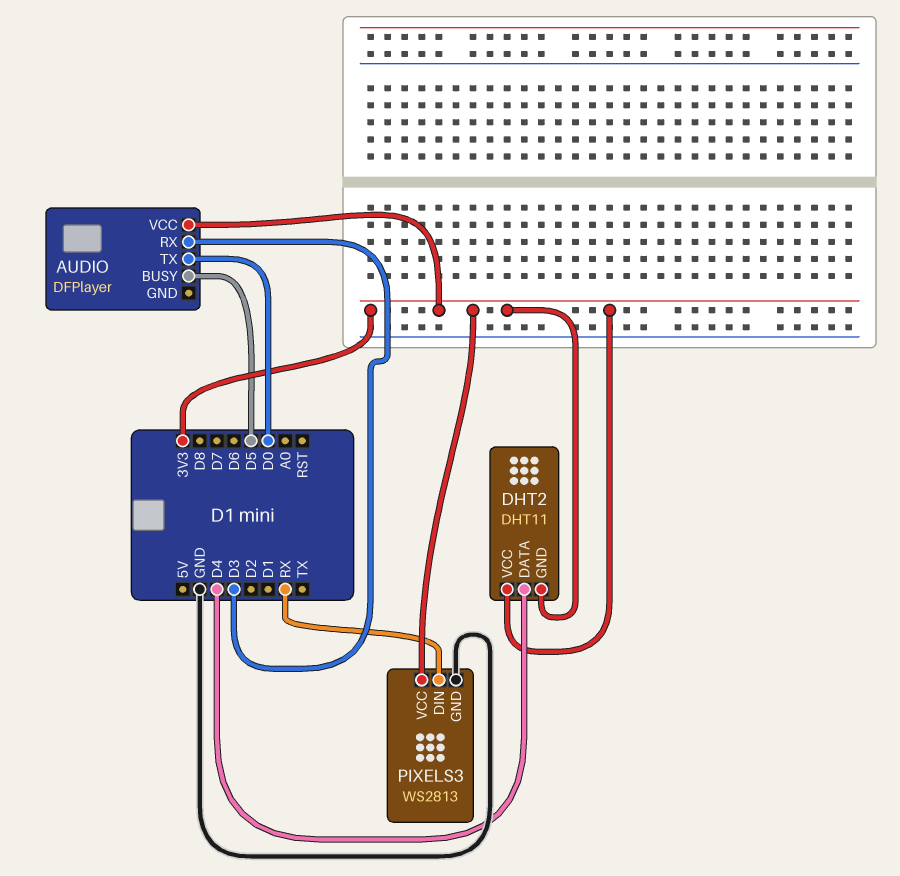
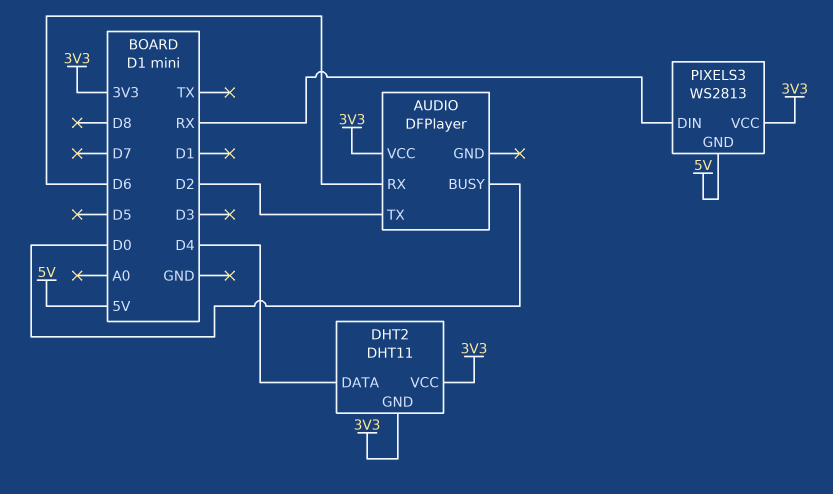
AUDIO pin BUSY: D5 -> D0
AUDIO pin RX: D3 -> D6
AUDIO pin TX: D0 -> D2
PIXELS3 pin GND: GND -> 5V

